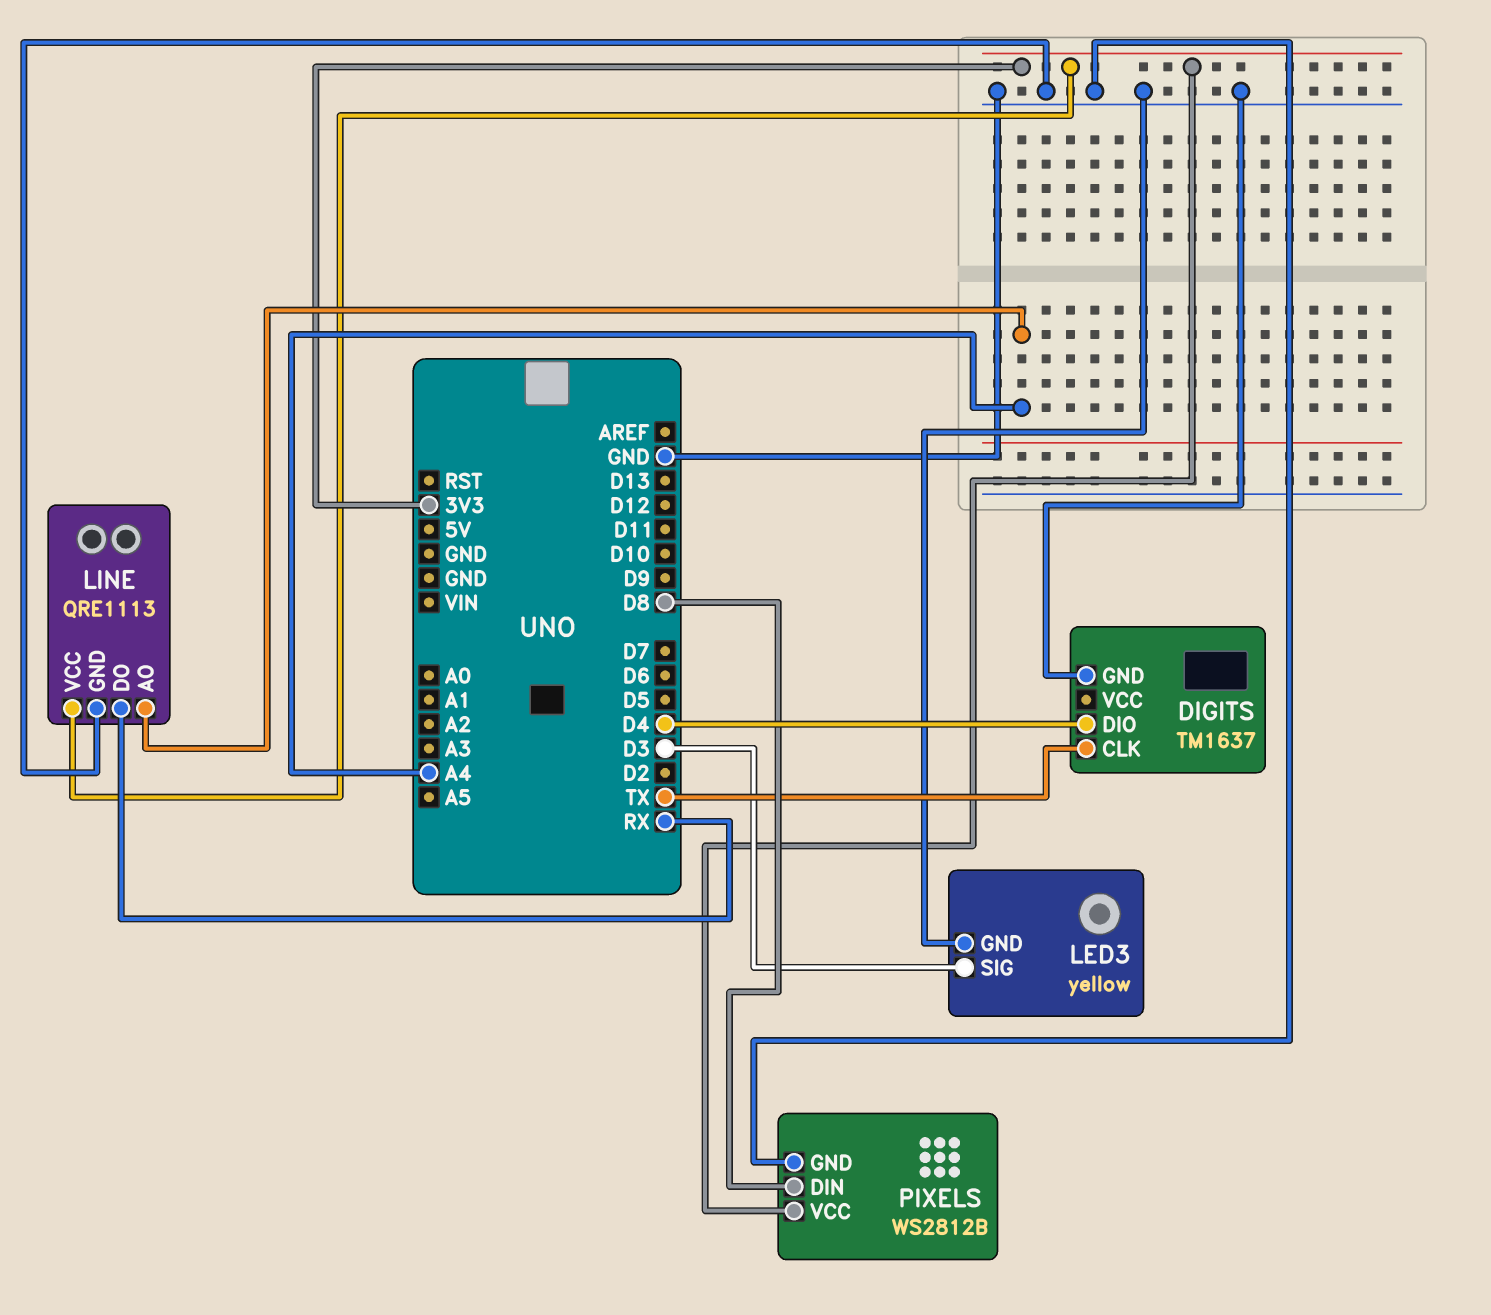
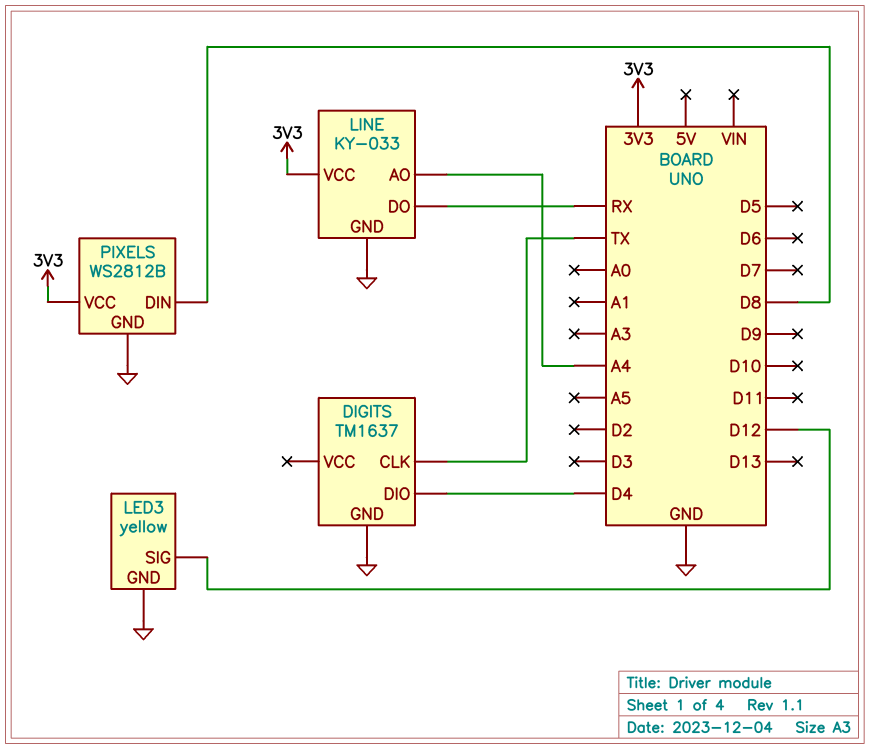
LED3 pin SIG: D3 -> D12
LINE: QRE1113 -> KY-033

